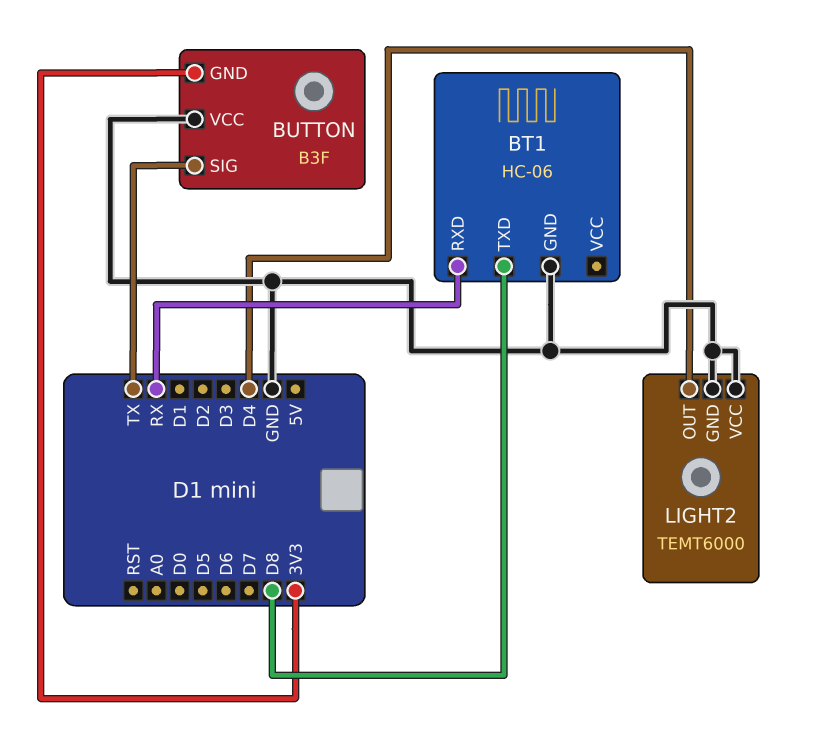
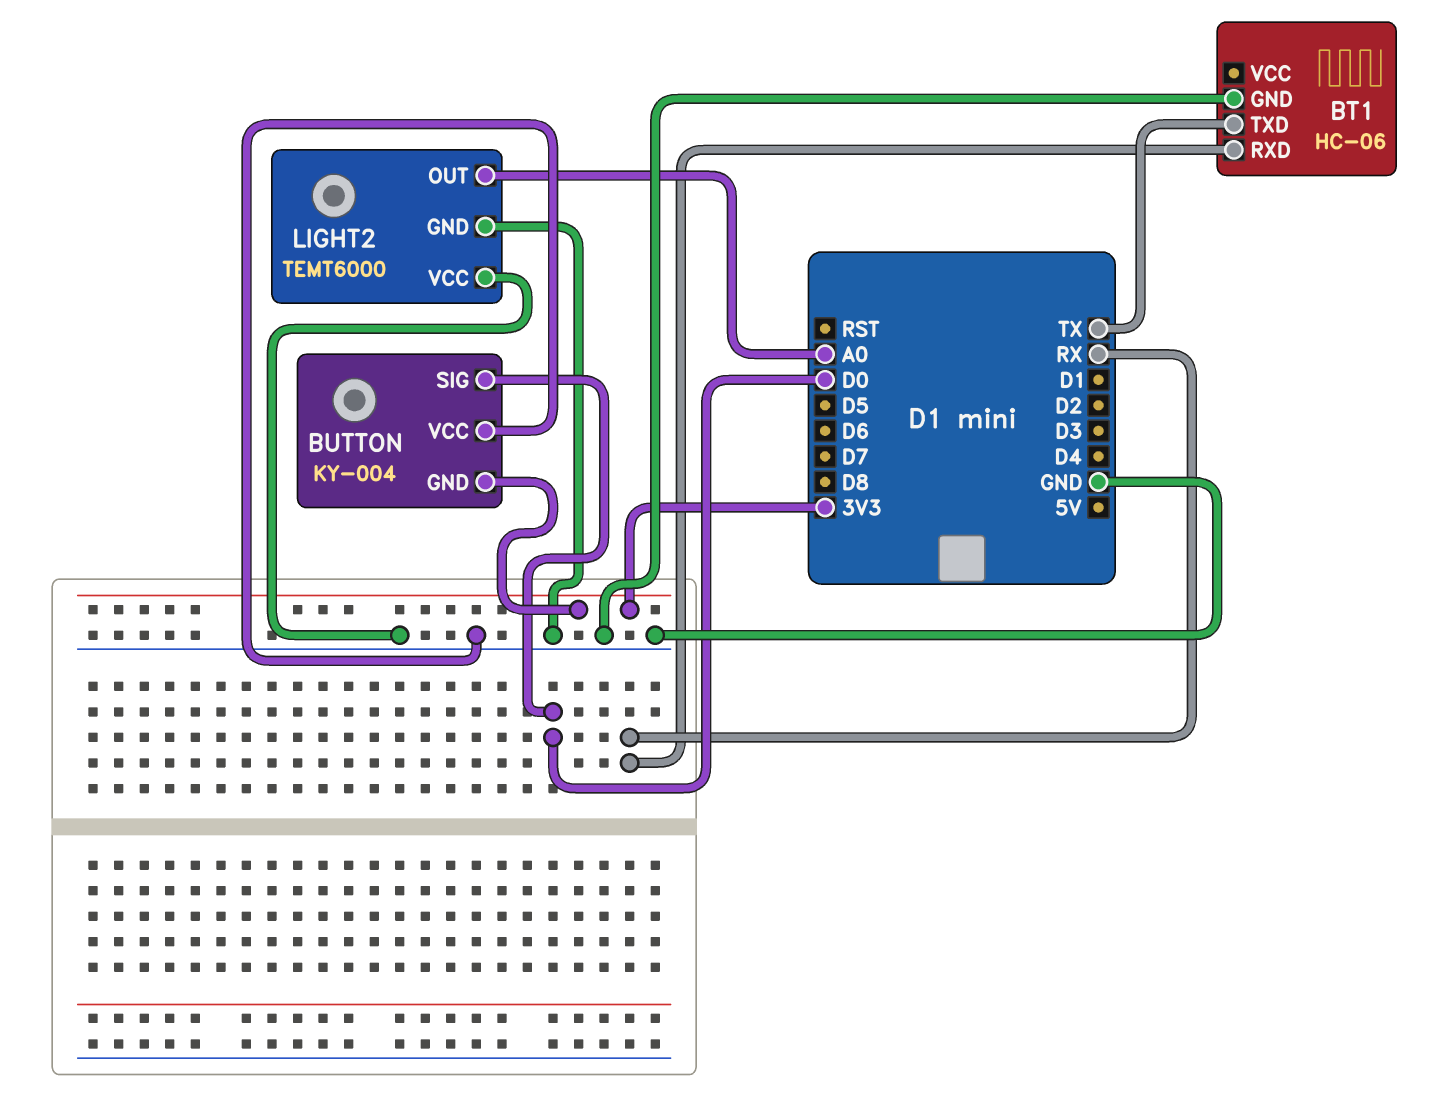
BT1 pin TXD: D8 -> TX
BUTTON: B3F -> KY-004
BUTTON pin SIG: TX -> D0
LIGHT2 pin OUT: D4 -> A0

